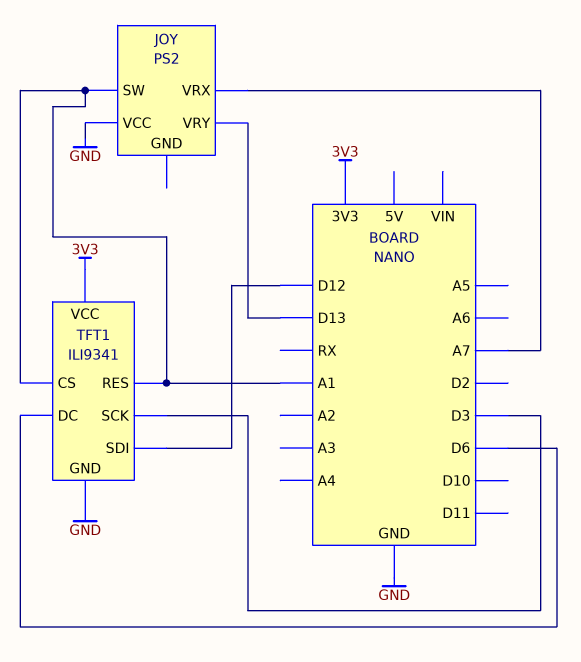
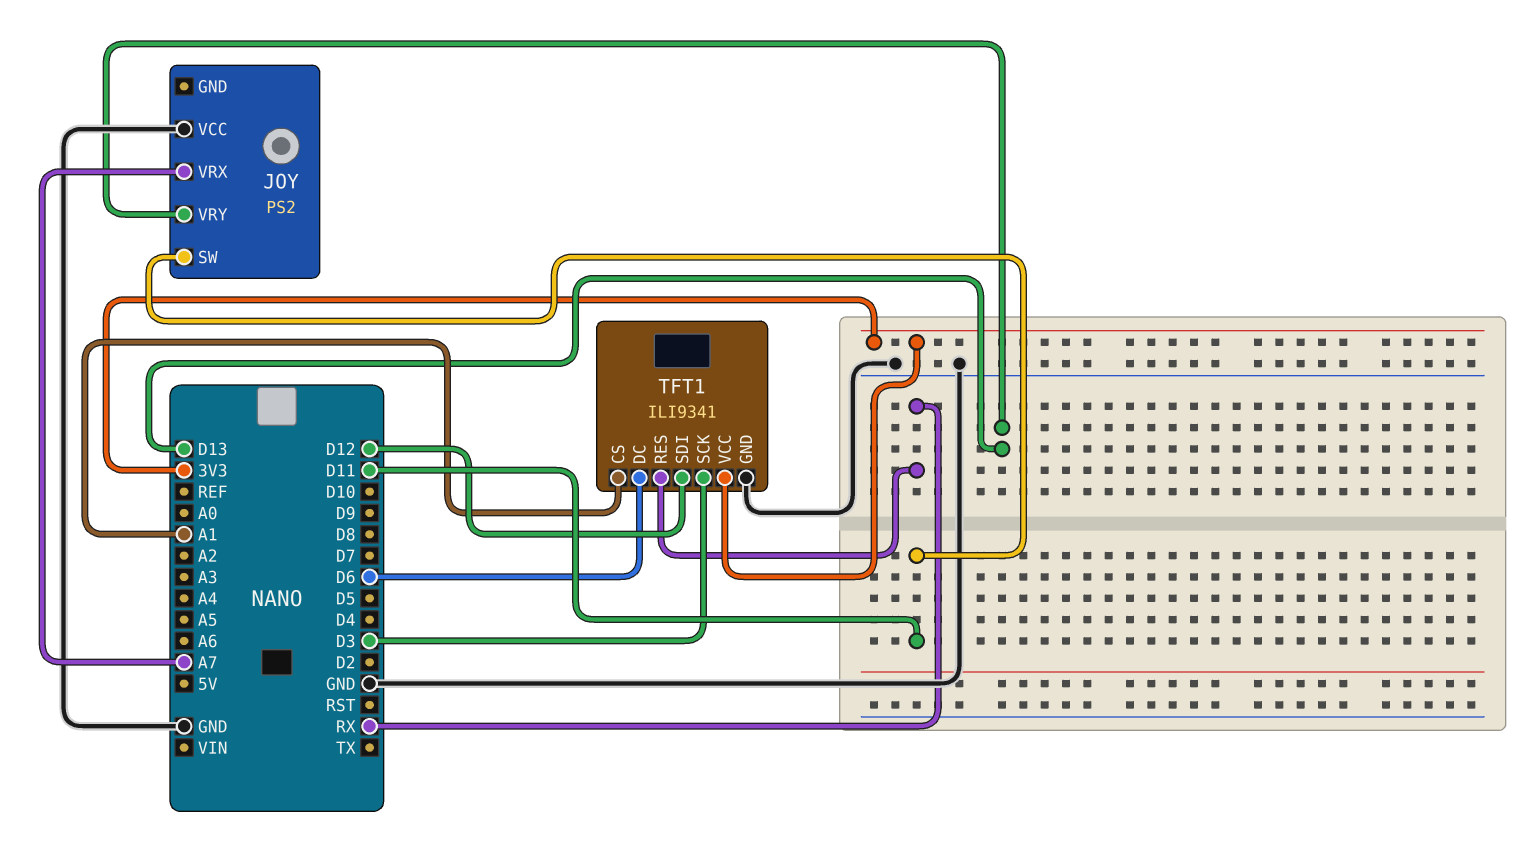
JOY pin SW: A1 -> D11
TFT1 pin RES: A1 -> RX

